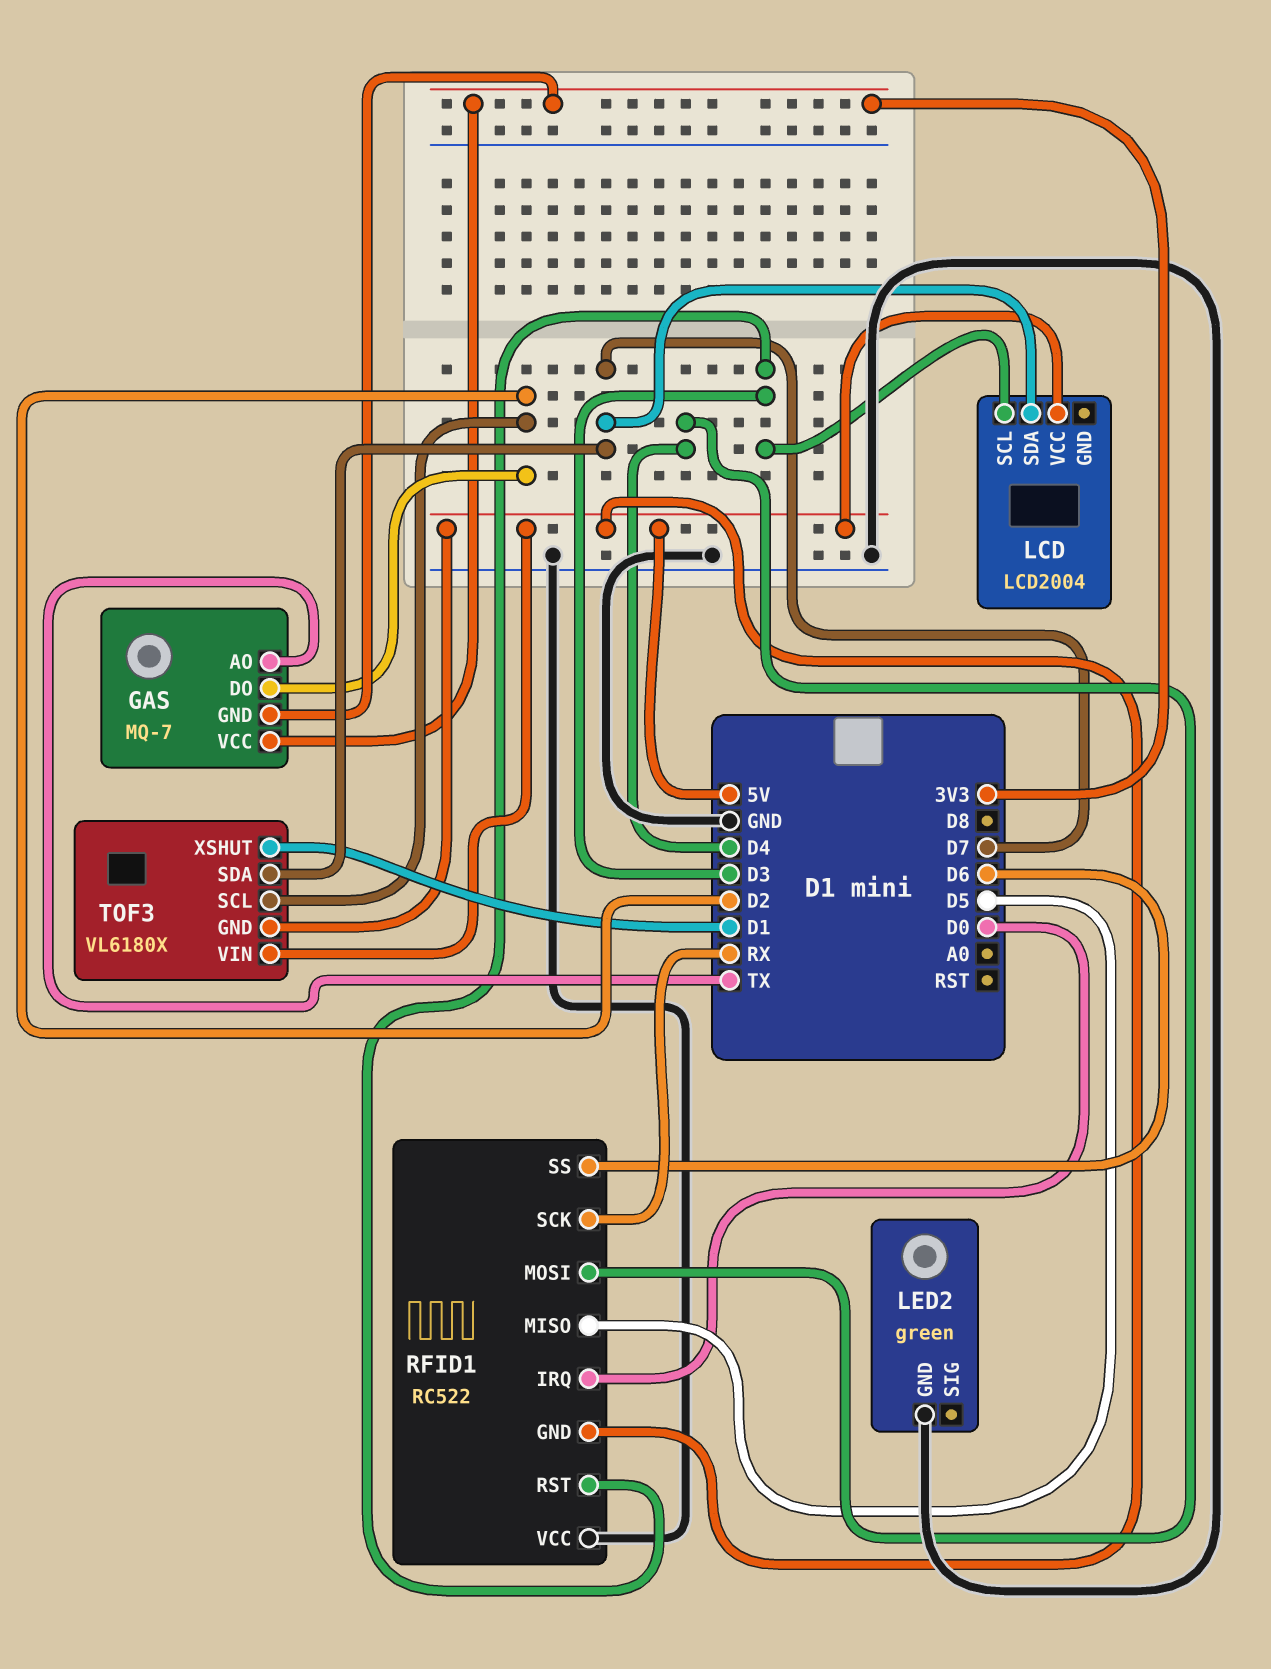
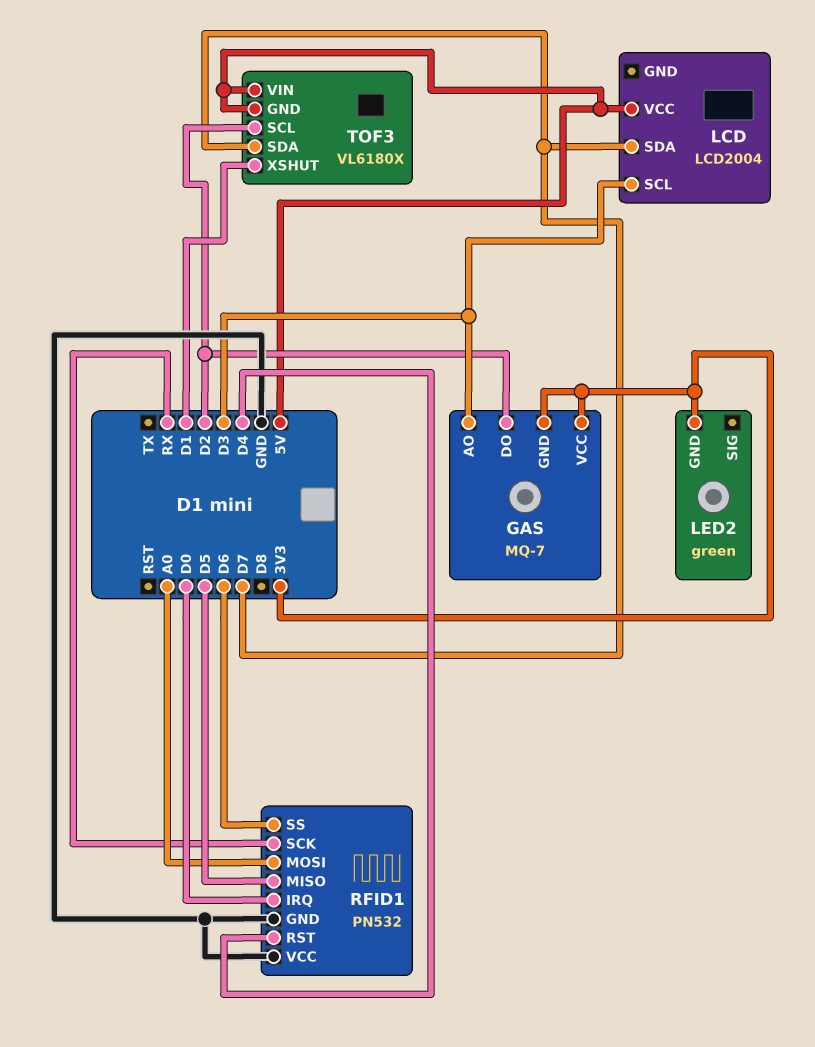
GAS pin AO: TX -> D3
LED2 pin GND: GND -> 3V3
RFID1: RC522 -> PN532
RFID1 pin GND: 5V -> GND
RFID1 pin MOSI: D4 -> A0
RFID1 pin RST: D3 -> D4

